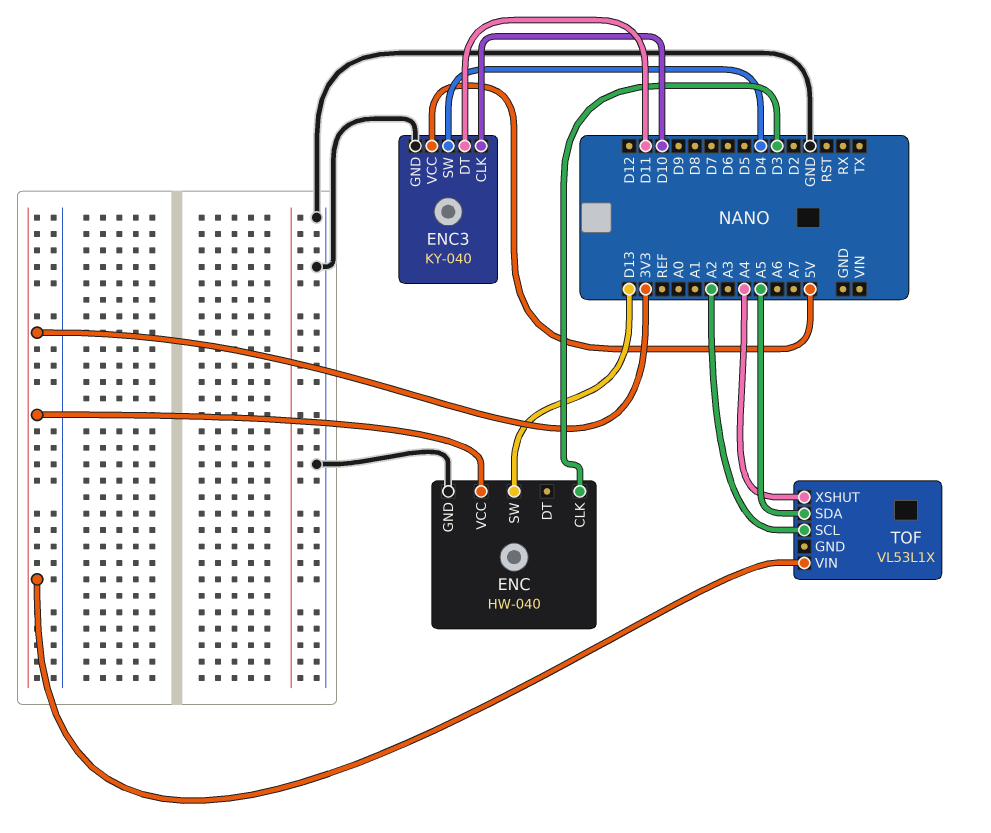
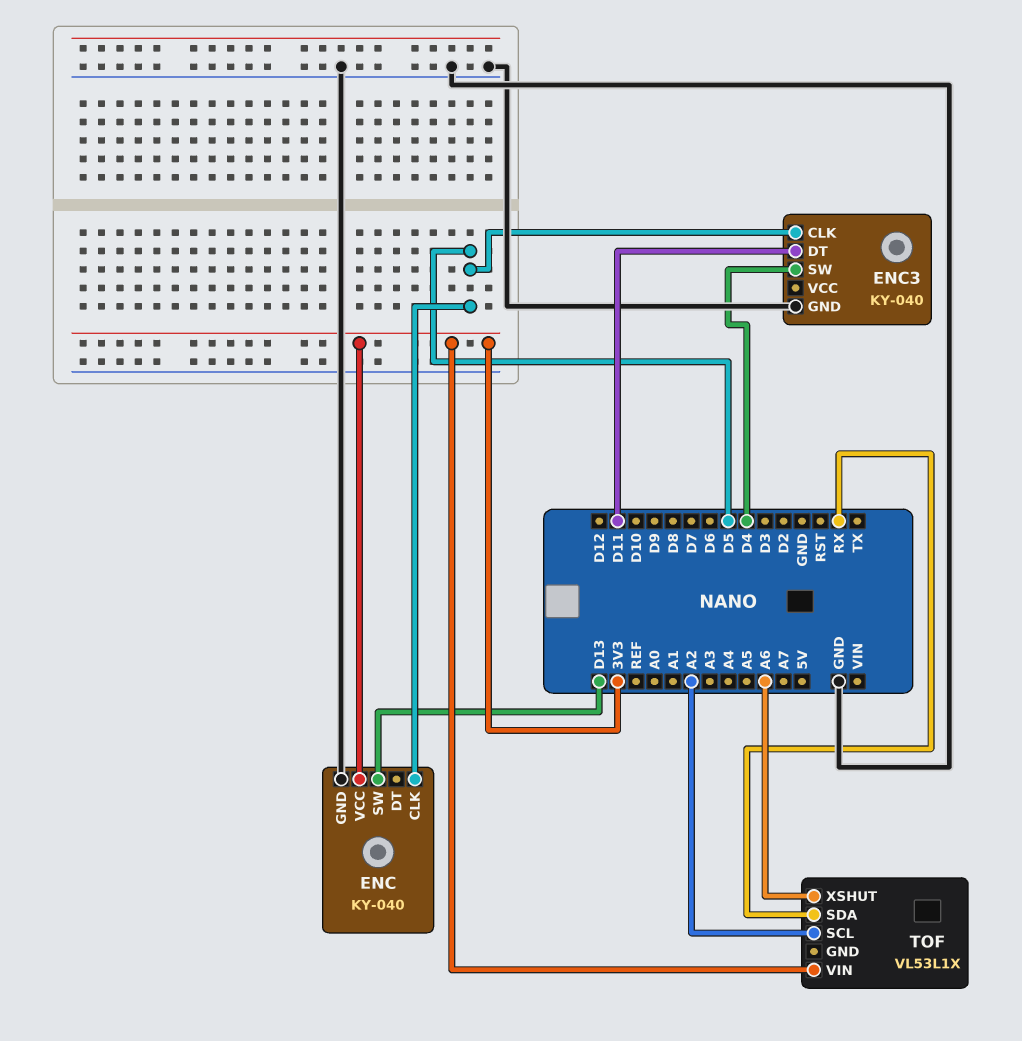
ENC: HW-040 -> KY-040
ENC pin CLK: D3 -> D5
ENC3 pin CLK: D10 -> D5
ENC3 pin VCC: 5V -> none
TOF pin SDA: A5 -> RX
TOF pin XSHUT: A4 -> A6

